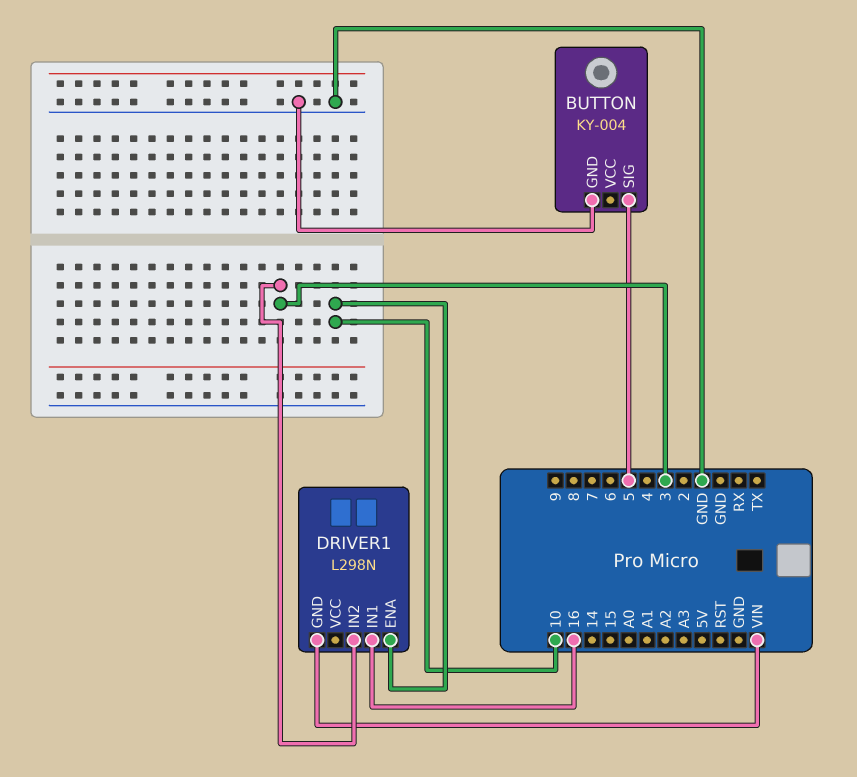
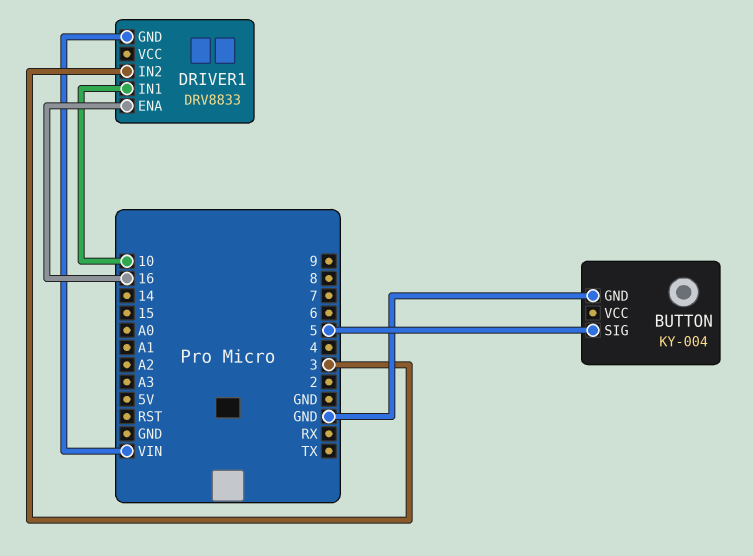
DRIVER1: L298N -> DRV8833
DRIVER1 pin ENA: 10 -> 16
DRIVER1 pin IN1: 16 -> 10

